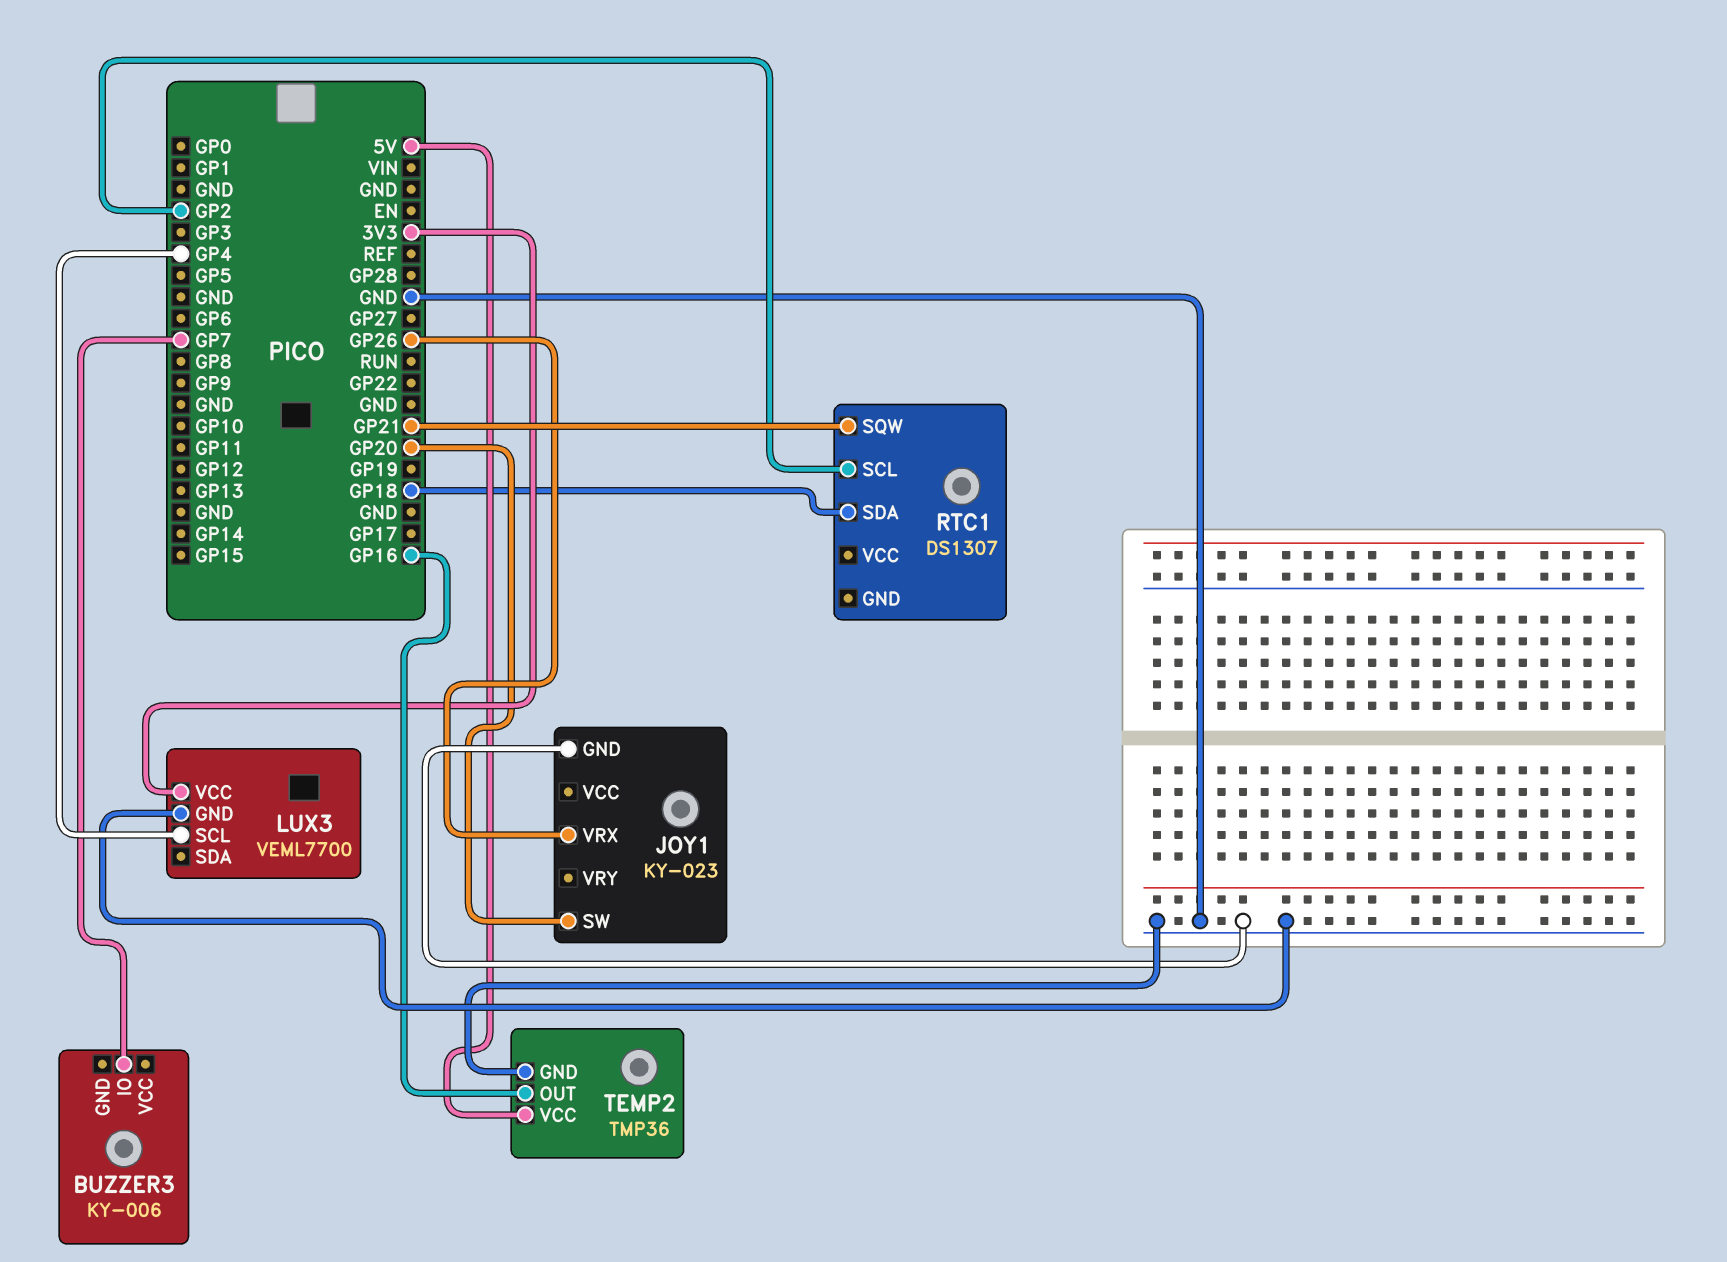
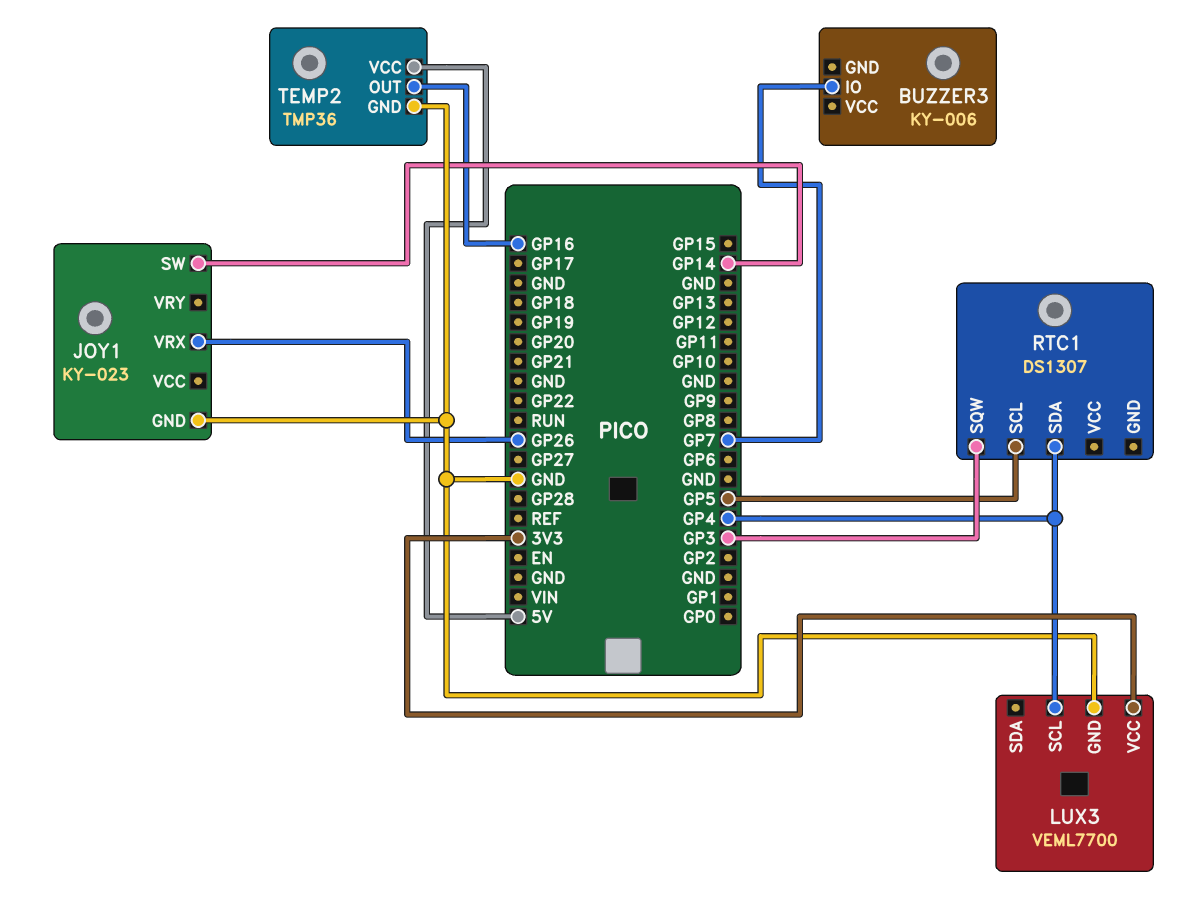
JOY1 pin SW: GP20 -> GP14
RTC1 pin SCL: GP2 -> GP5
RTC1 pin SDA: GP18 -> GP4
RTC1 pin SQW: GP21 -> GP3

